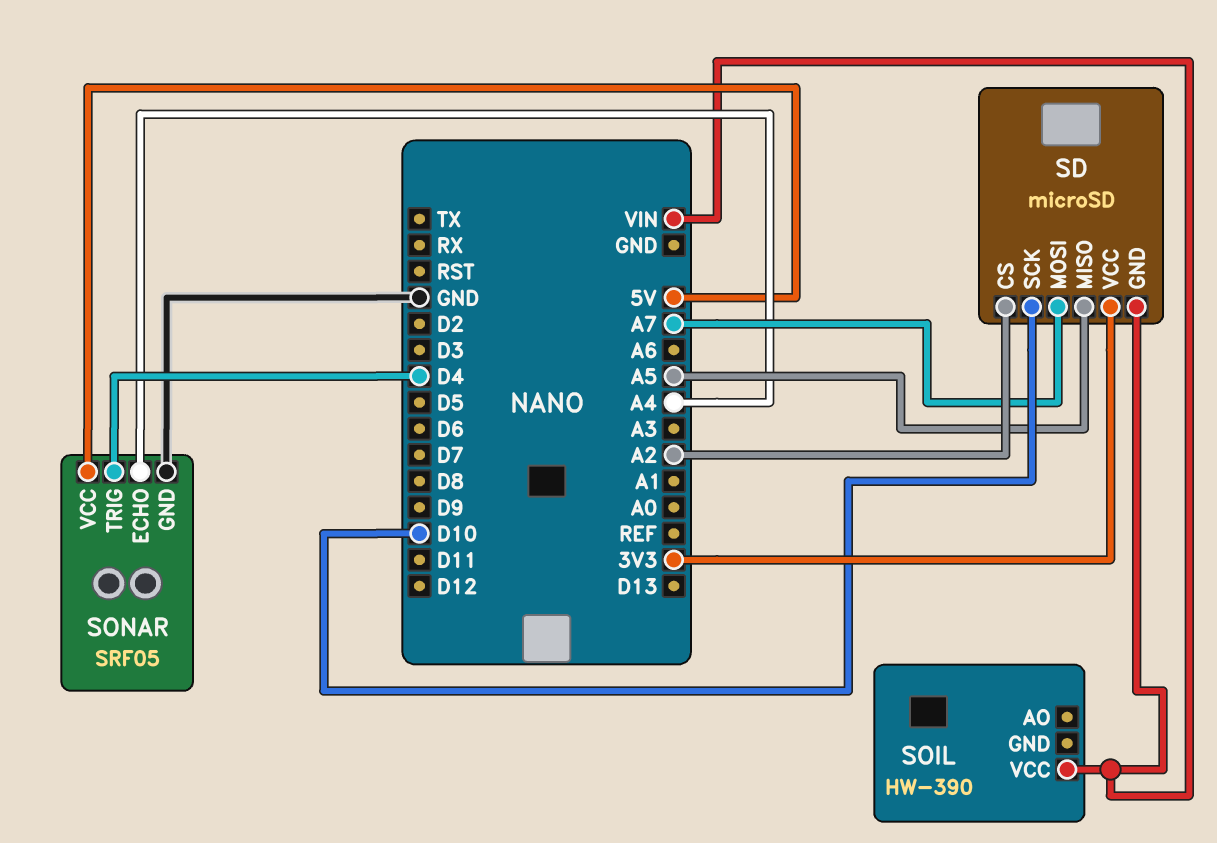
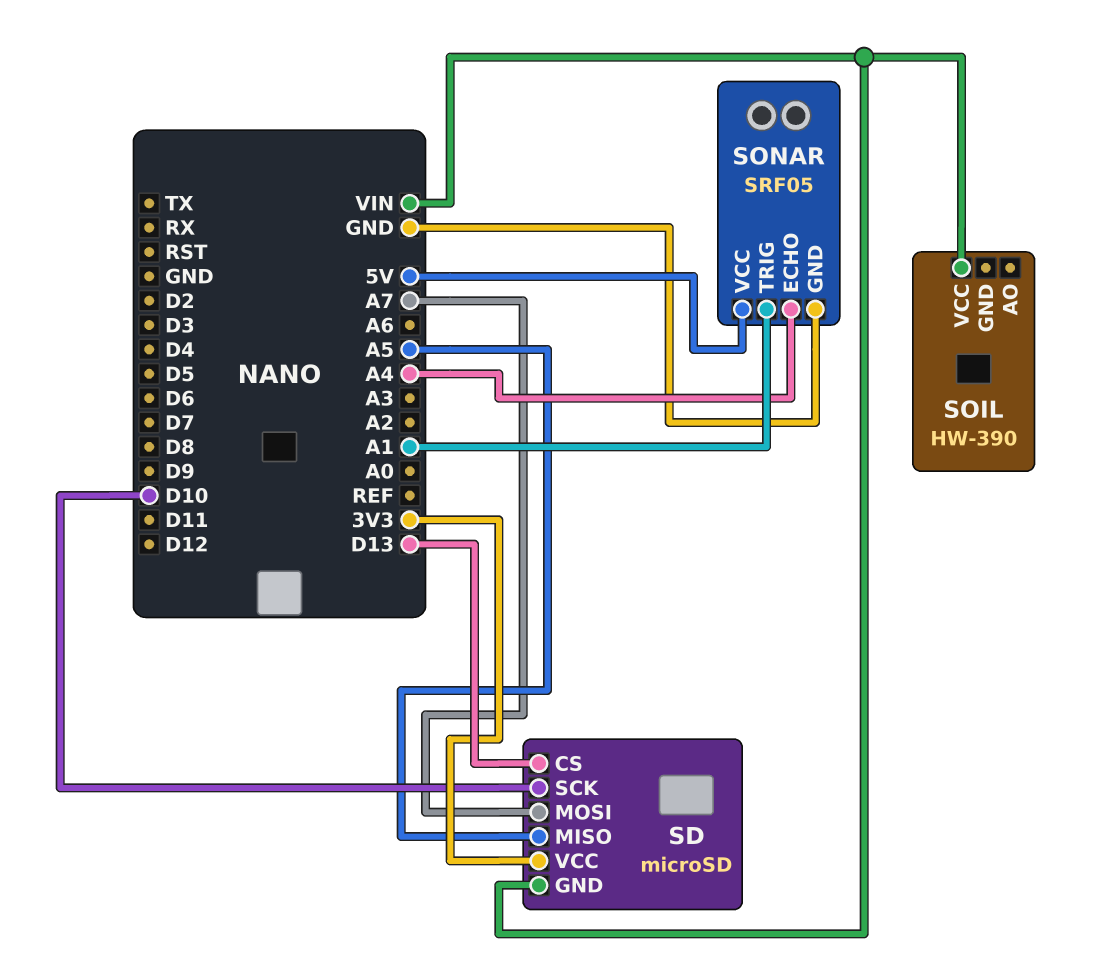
SD pin CS: A2 -> D13
SONAR pin TRIG: D4 -> A1

